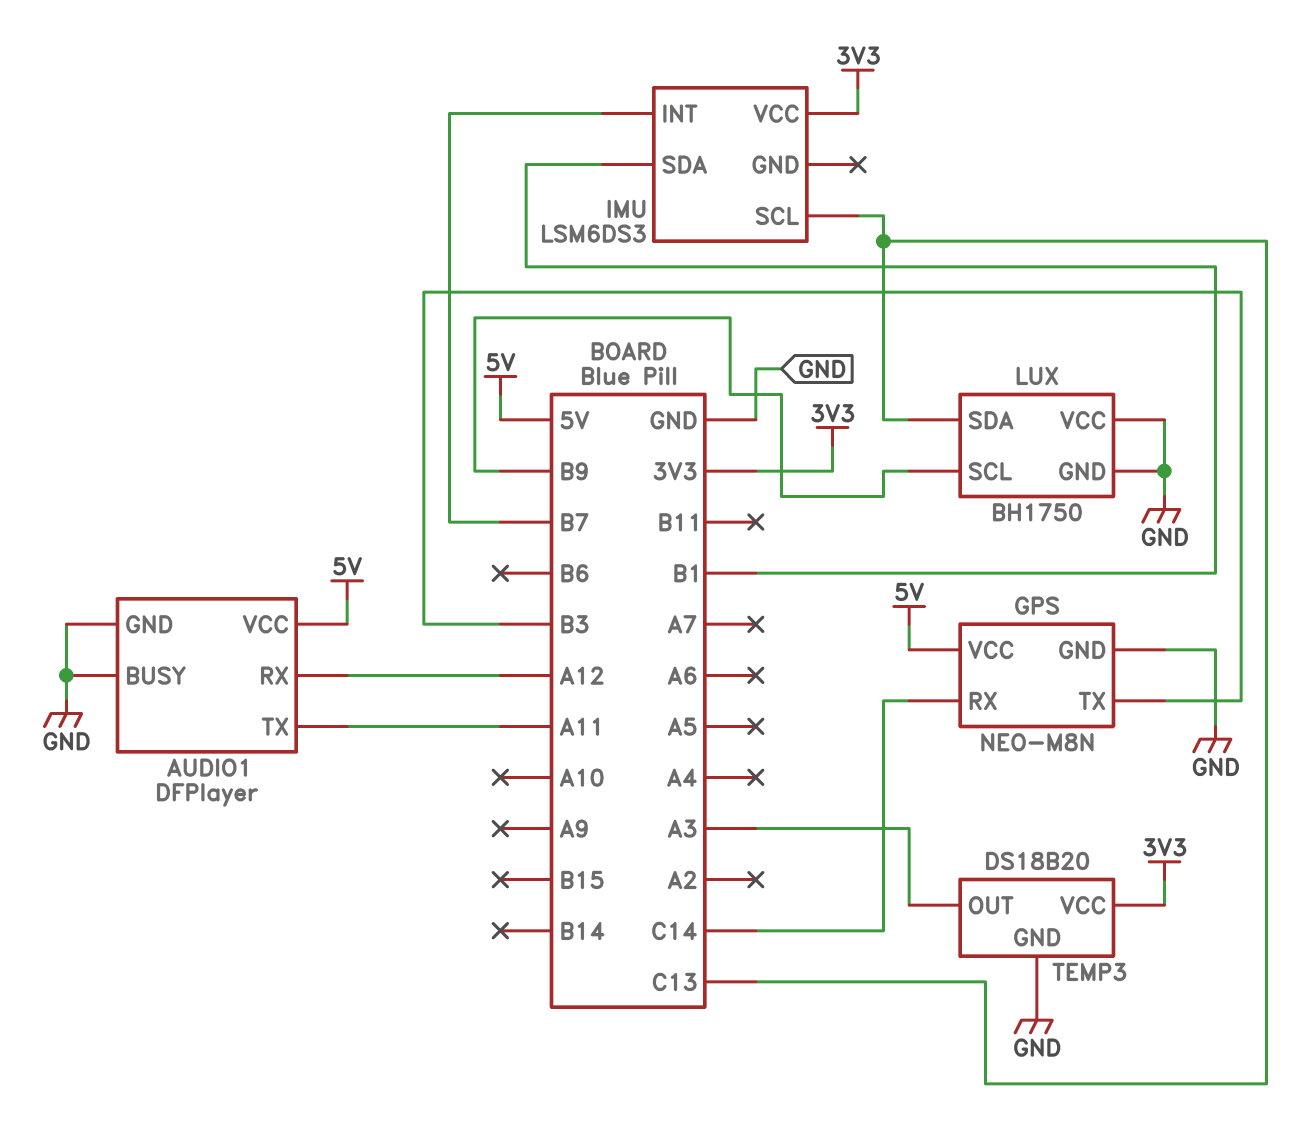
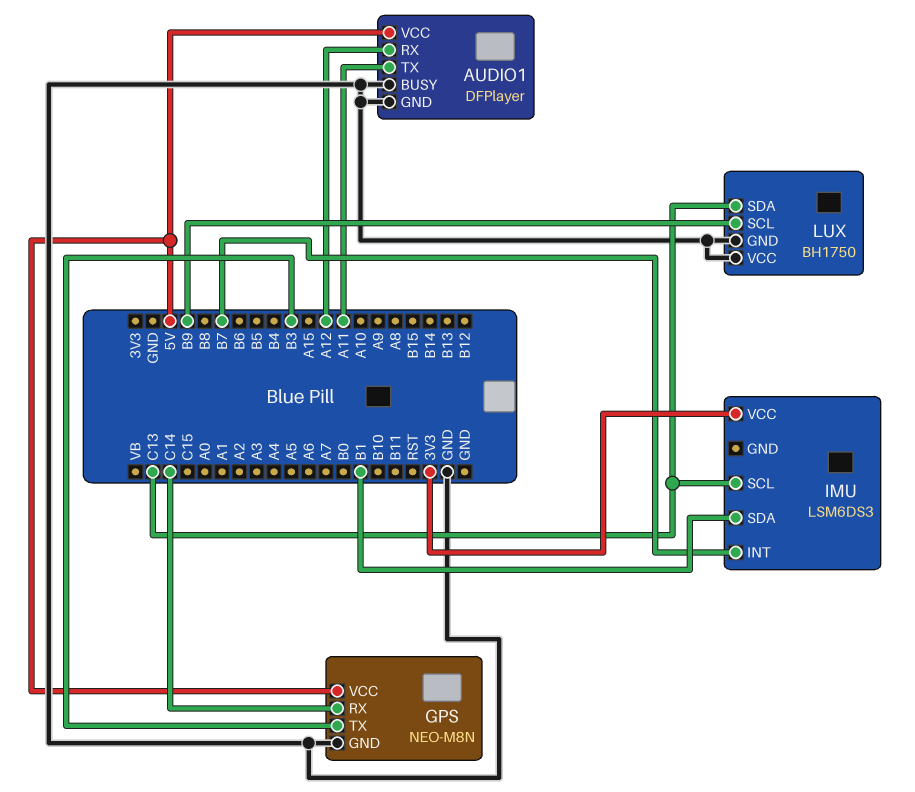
TEMP3: DS18B20 -> none
TEMP3 pin GND: GND -> none
TEMP3 pin OUT: A3 -> none
TEMP3 pin VCC: 3V3 -> none

